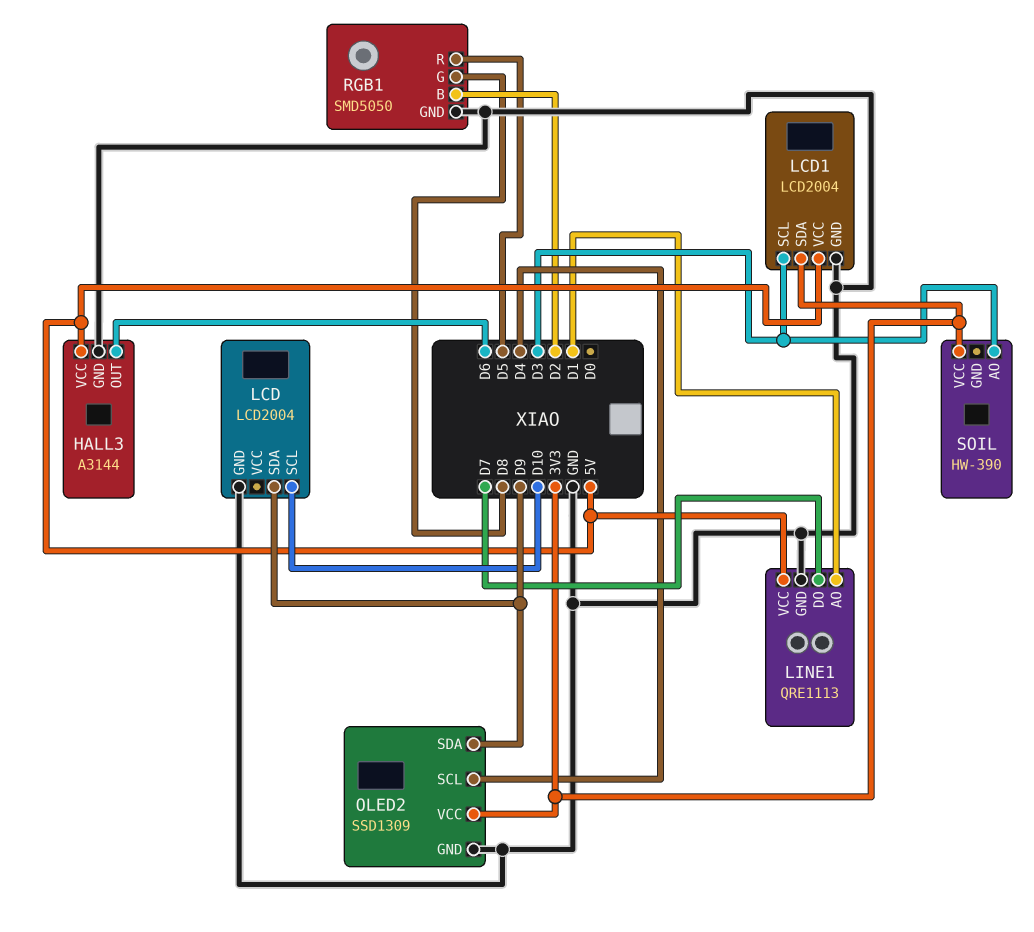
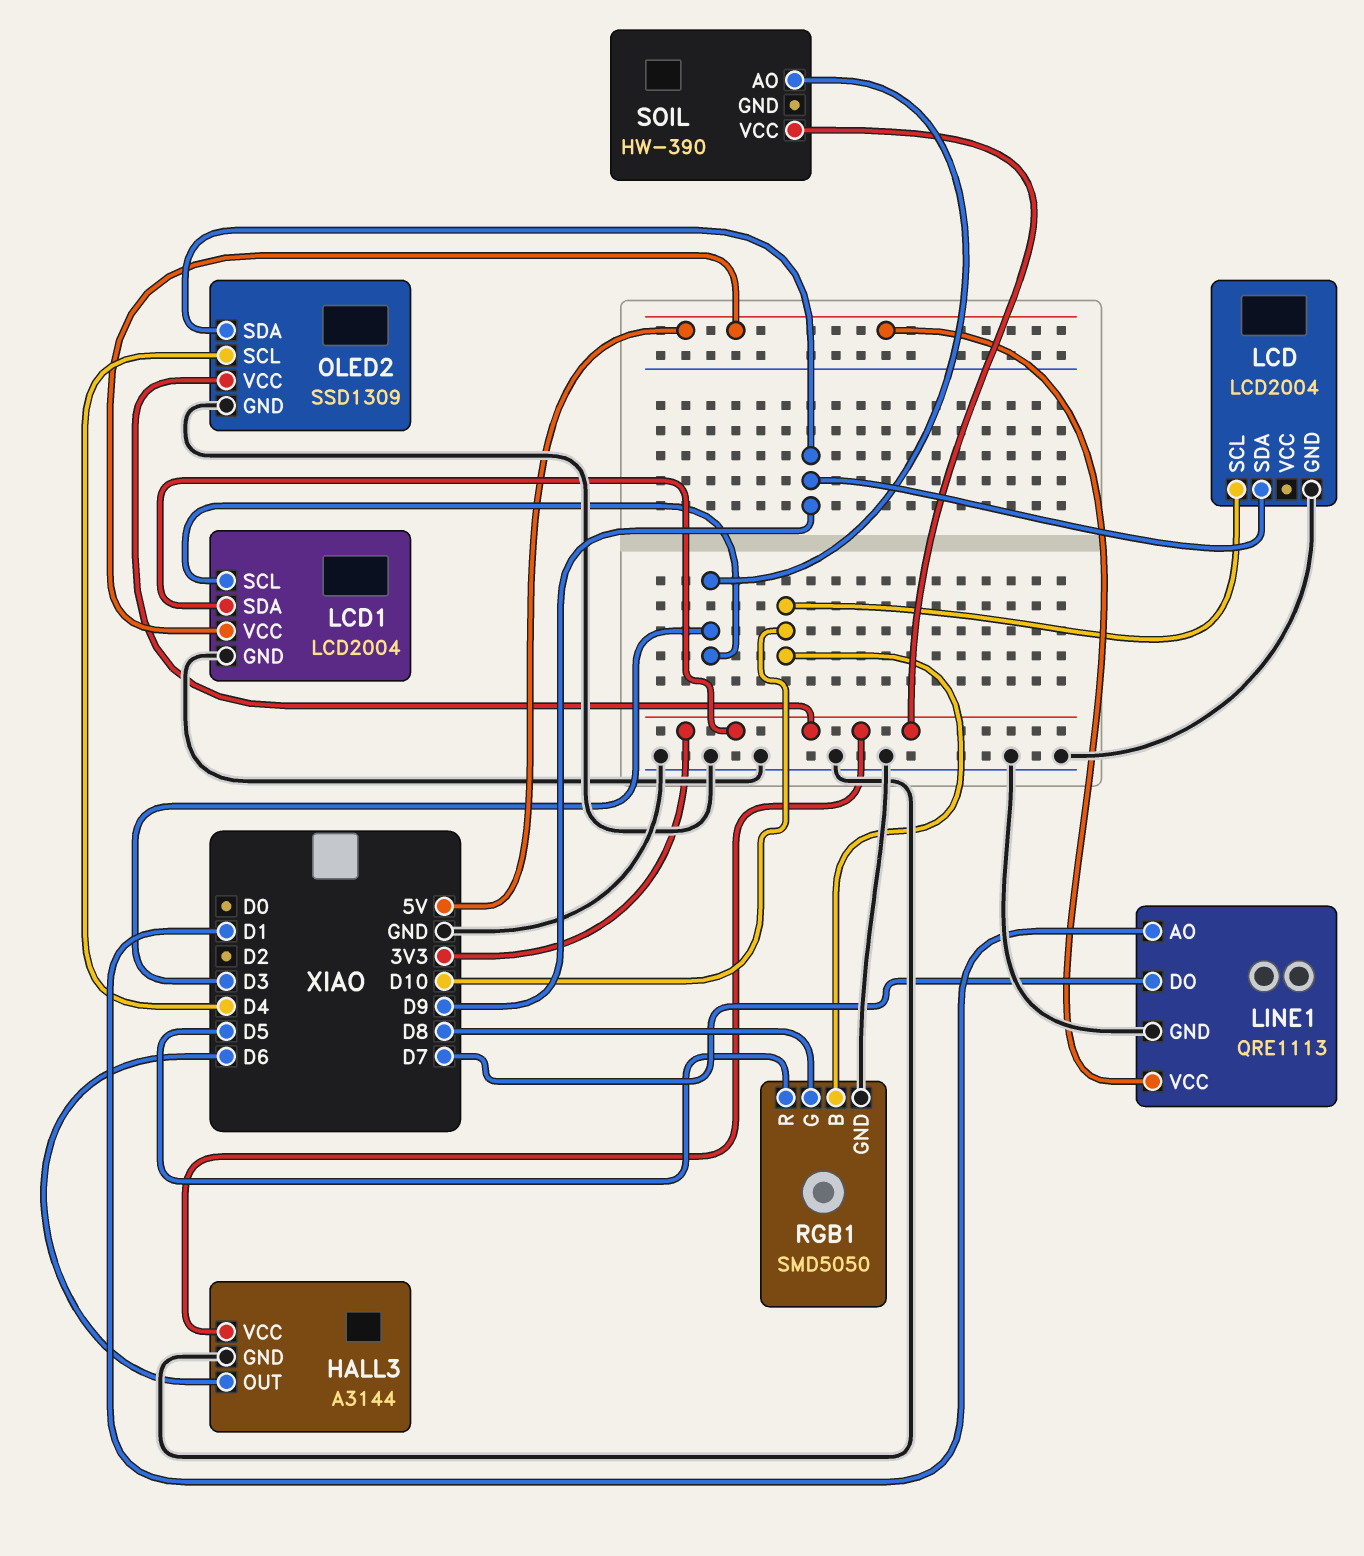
HALL3 pin VCC: 5V -> 3V3
RGB1 pin B: D2 -> D10

